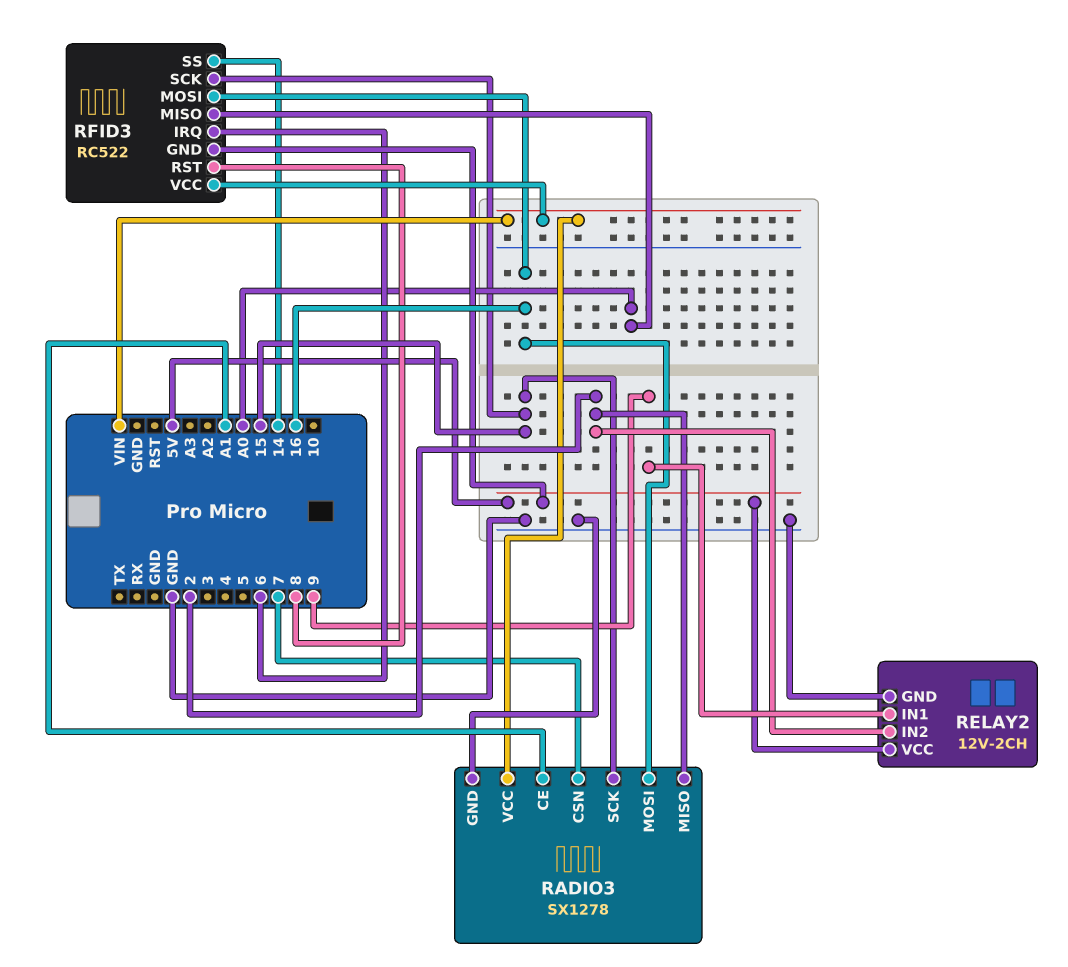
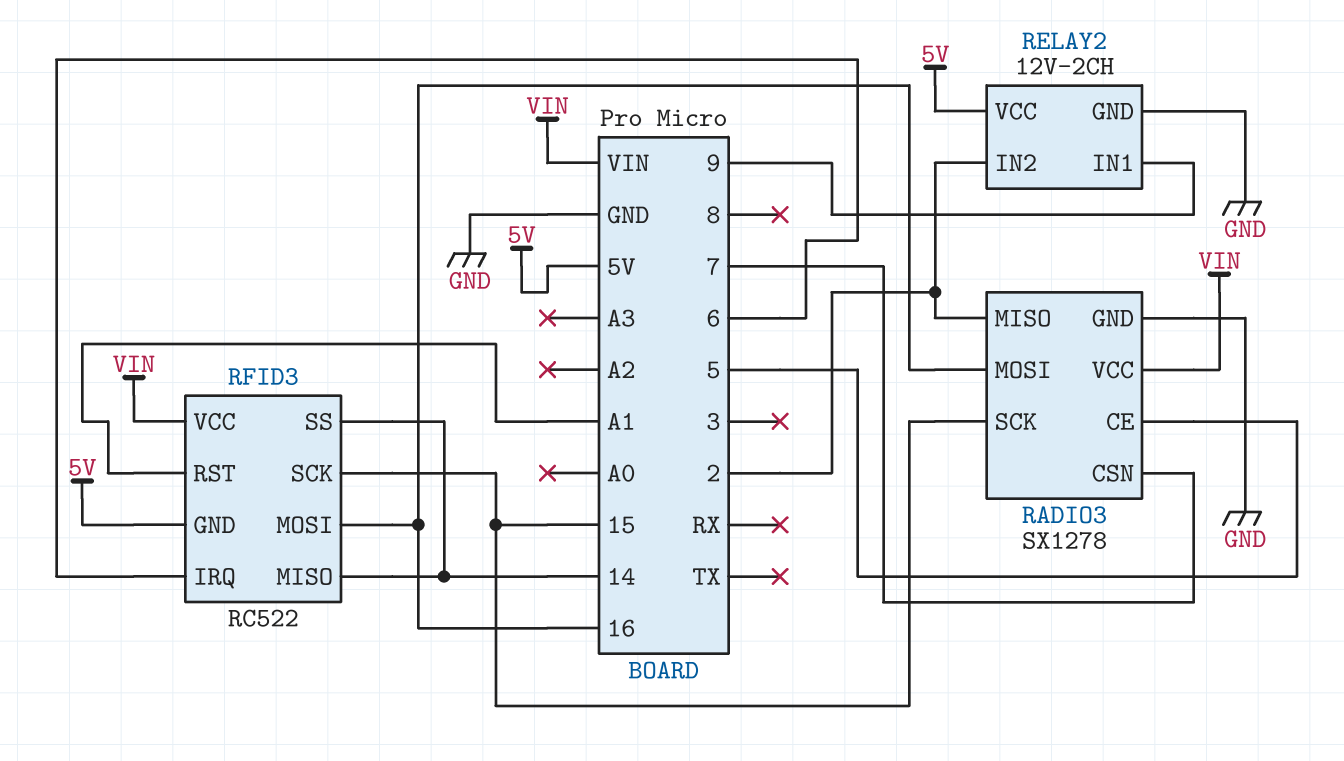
RADIO3 pin CE: A1 -> 5
RFID3 pin MISO: A0 -> 14
RFID3 pin RST: 8 -> A1

